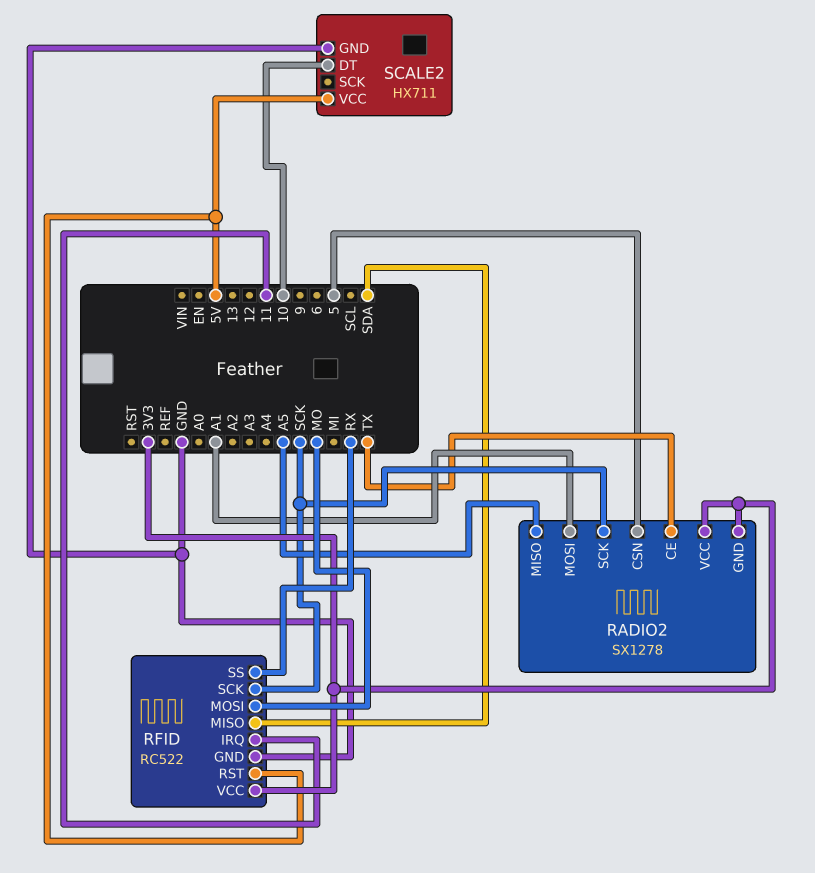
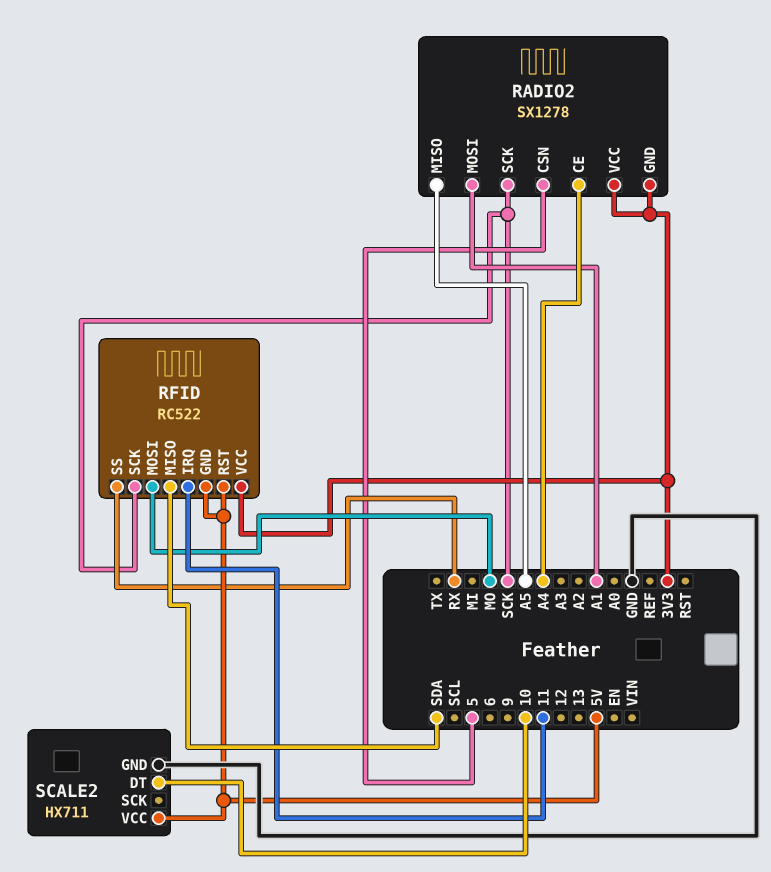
RADIO2 pin CE: TX -> A4
RFID pin GND: GND -> 5V

